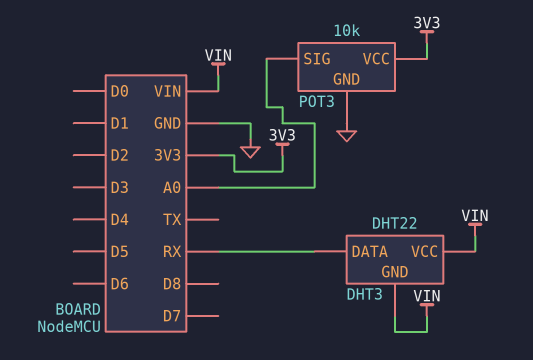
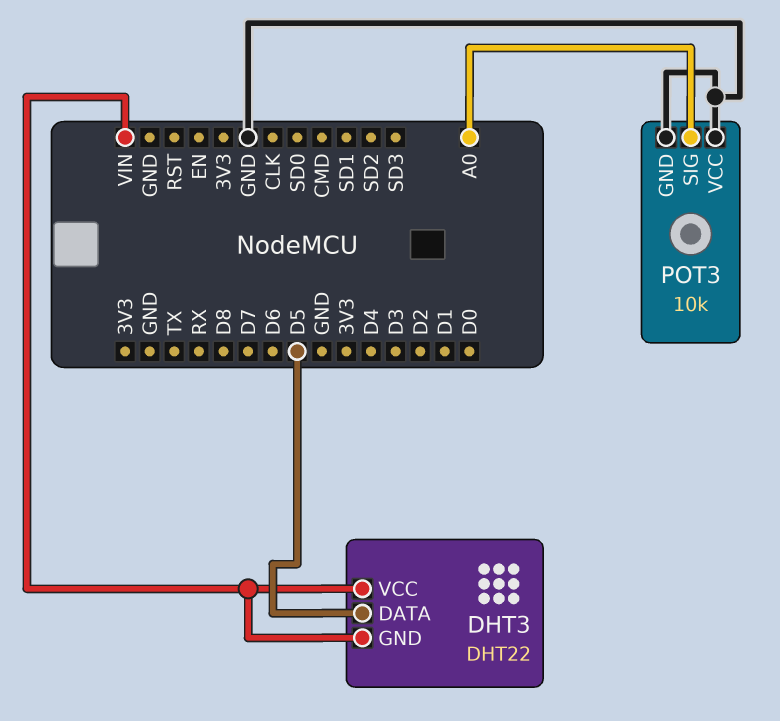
DHT3 pin DATA: RX -> D5
POT3 pin VCC: 3V3 -> GND

